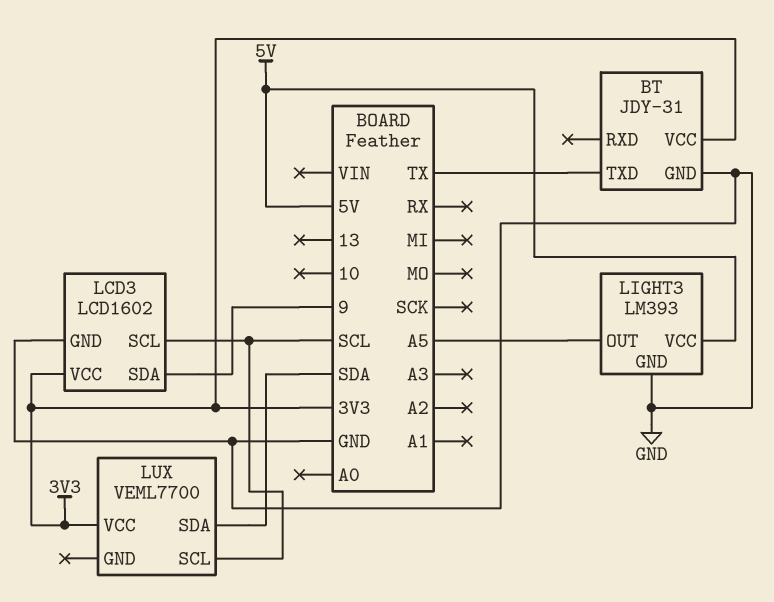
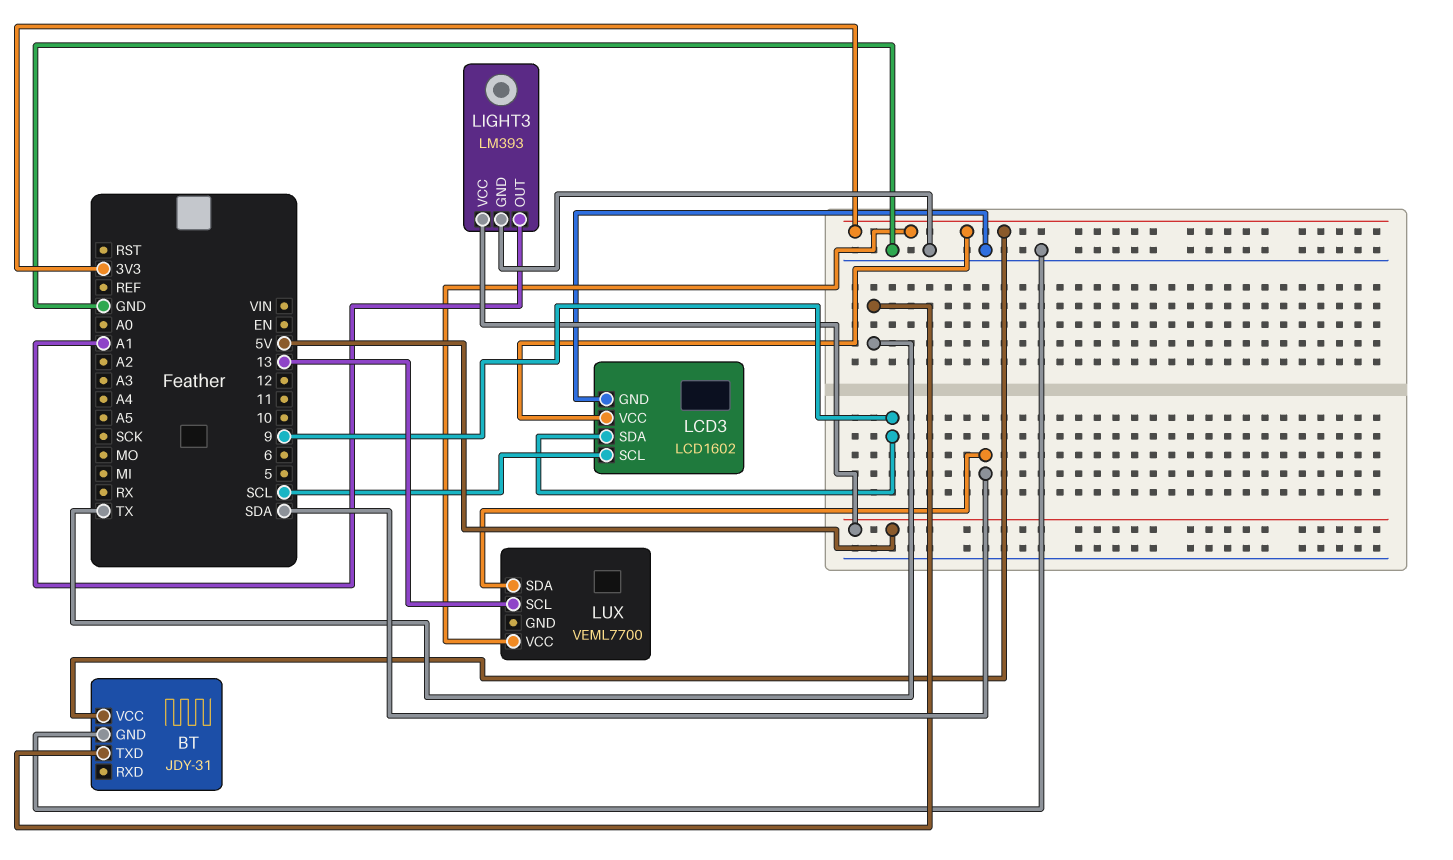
LIGHT3 pin OUT: A5 -> A1
LUX pin SCL: SCL -> 13

